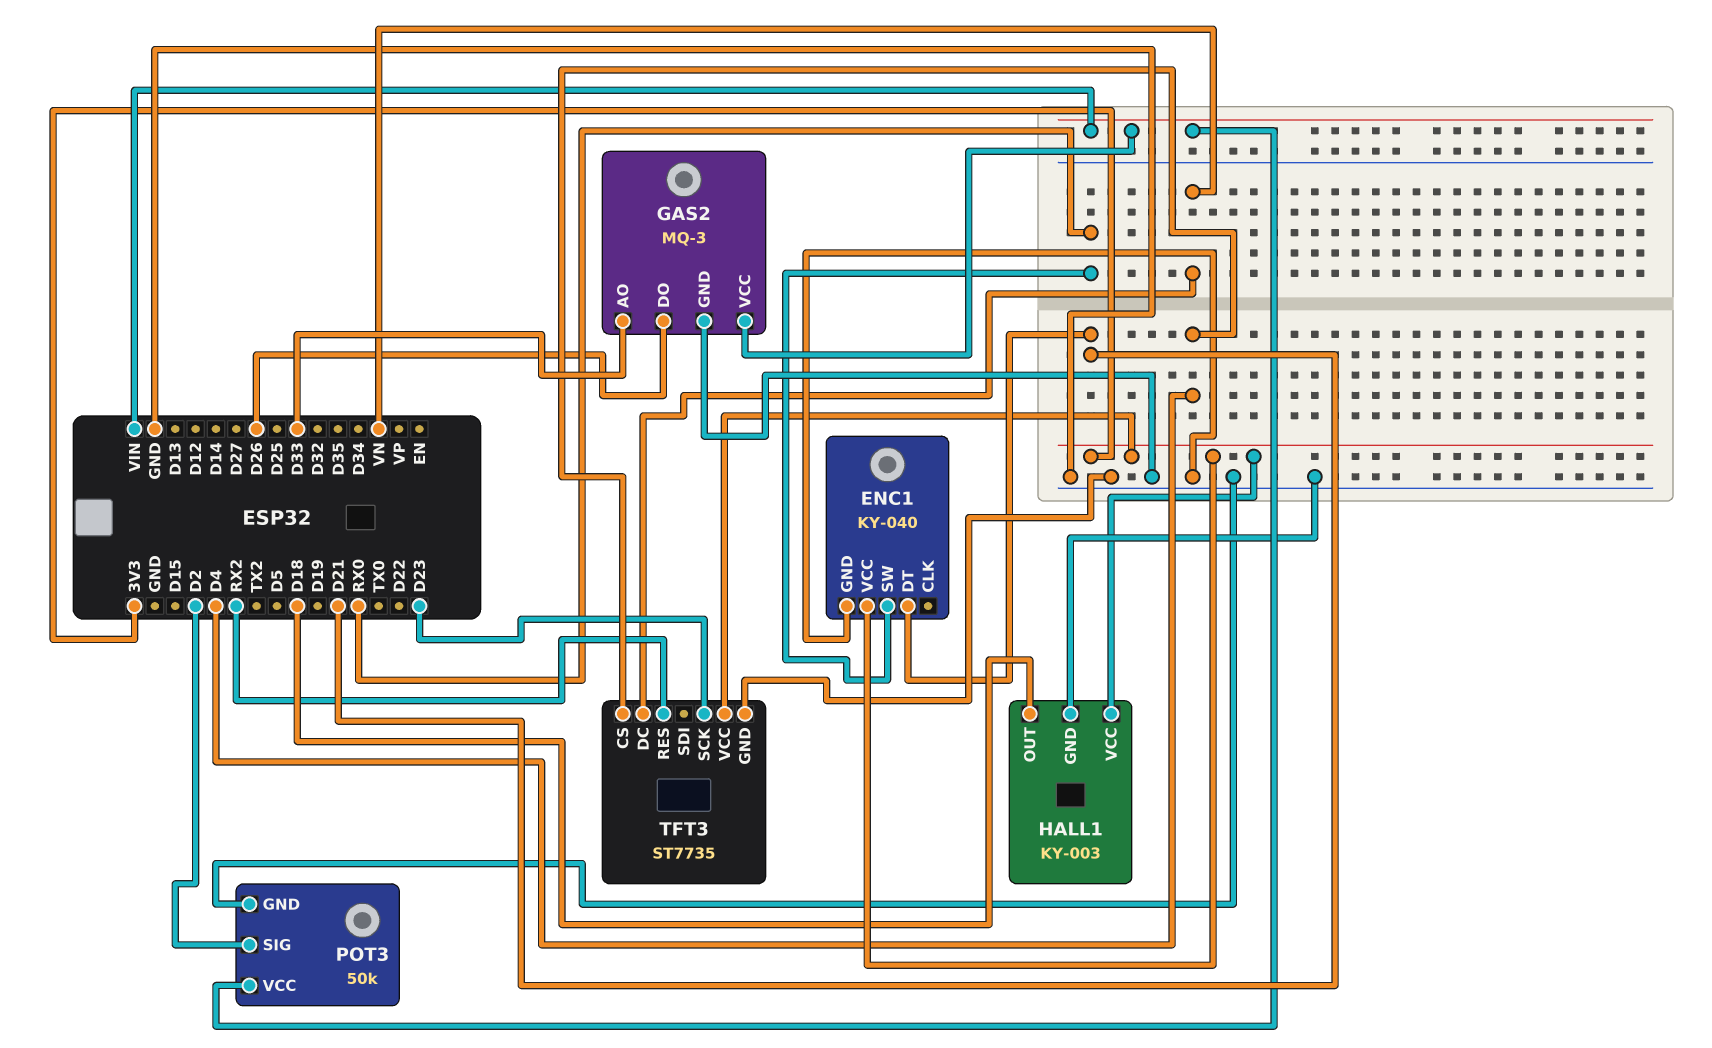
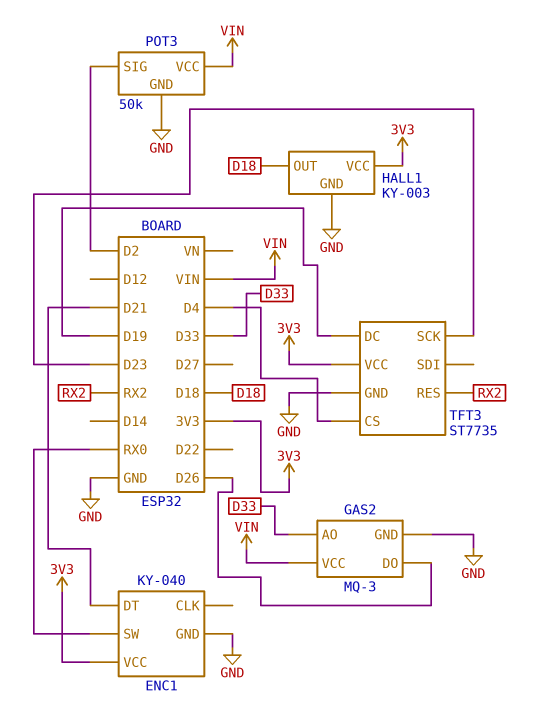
TFT3 pin DC: VN -> D19

